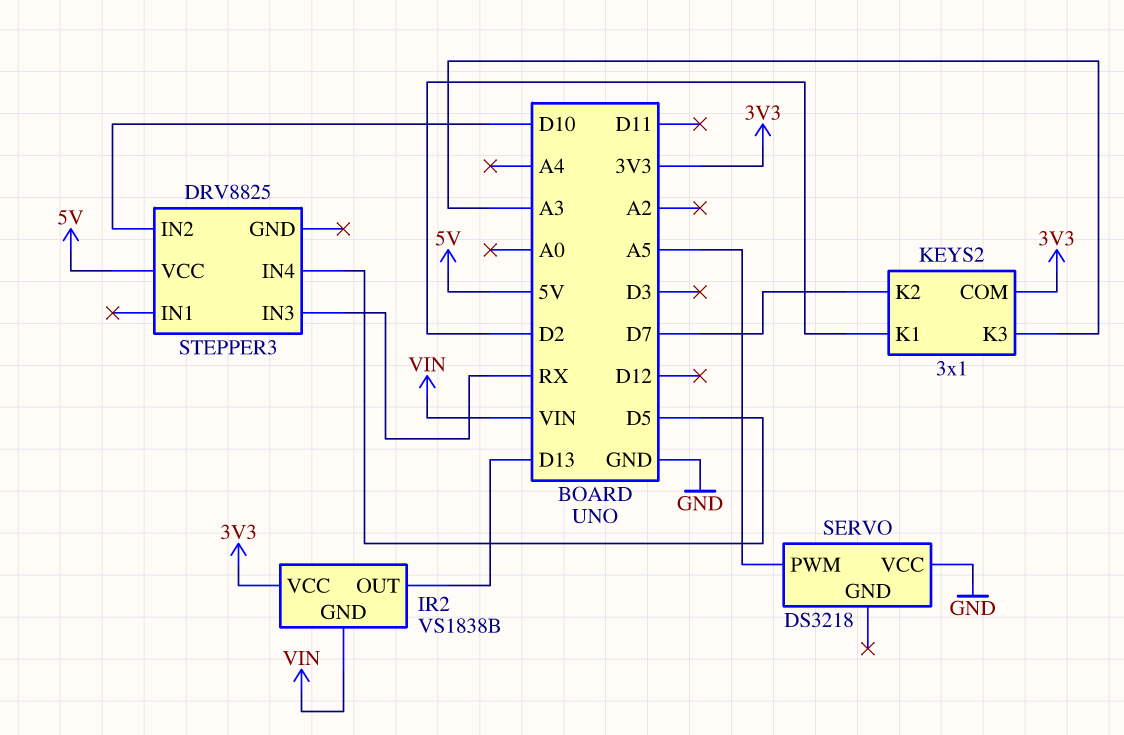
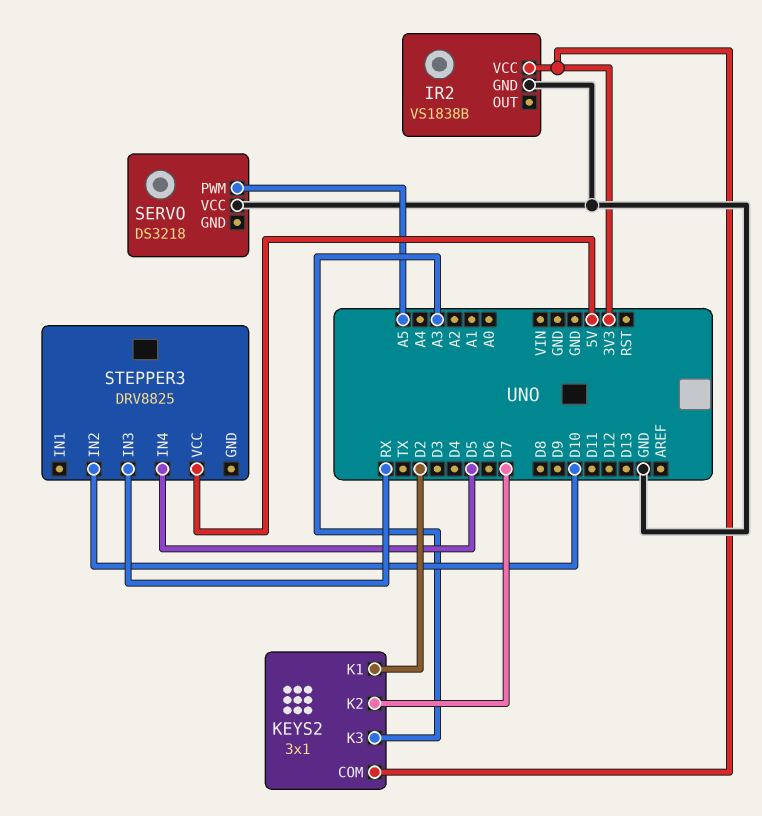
IR2 pin GND: VIN -> GND
IR2 pin OUT: D13 -> none

